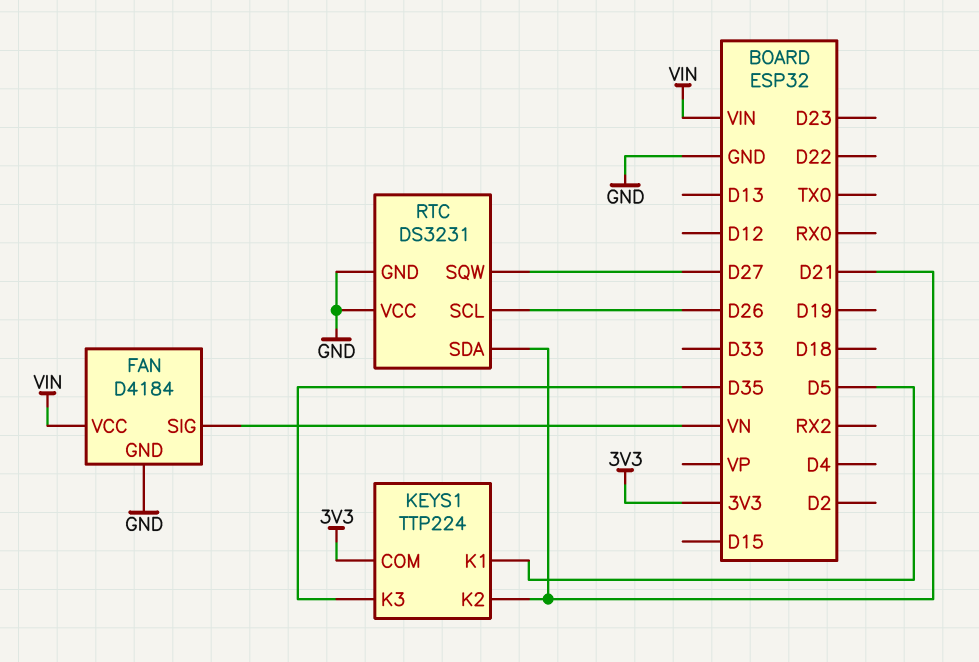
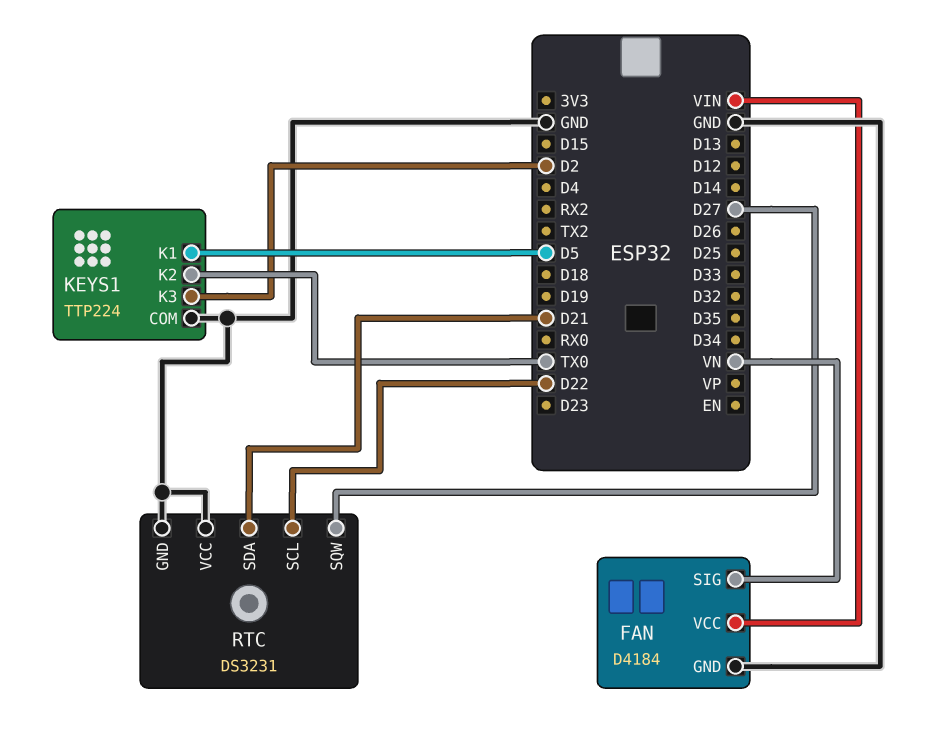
KEYS1 pin COM: 3V3 -> GND
KEYS1 pin K2: D21 -> TX0
KEYS1 pin K3: D35 -> D2
RTC pin SCL: D26 -> D22

